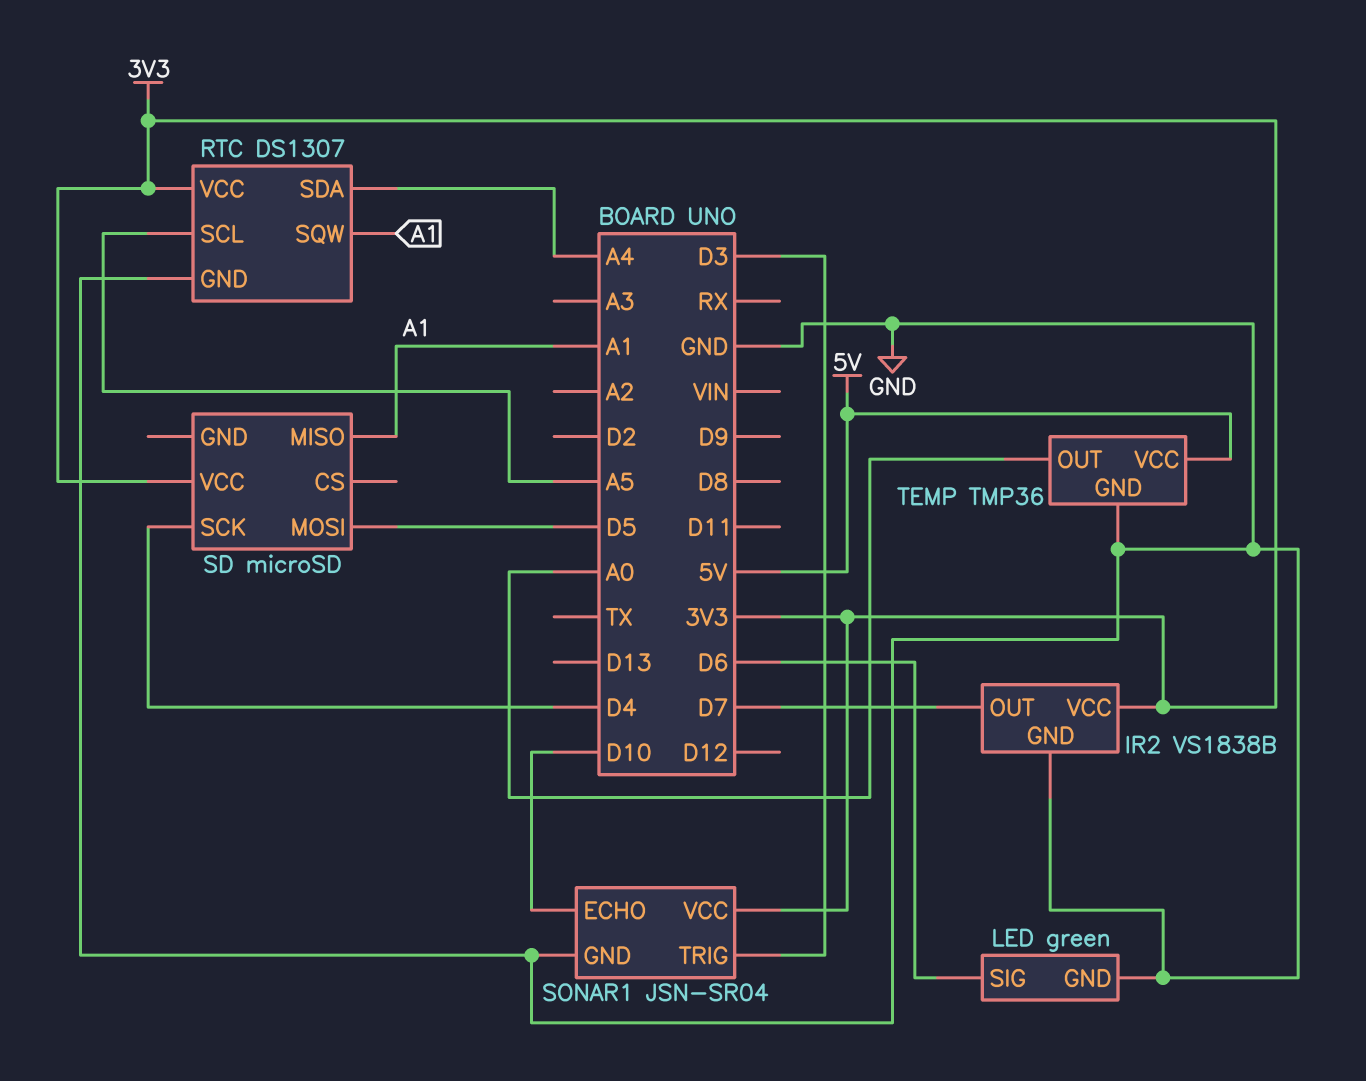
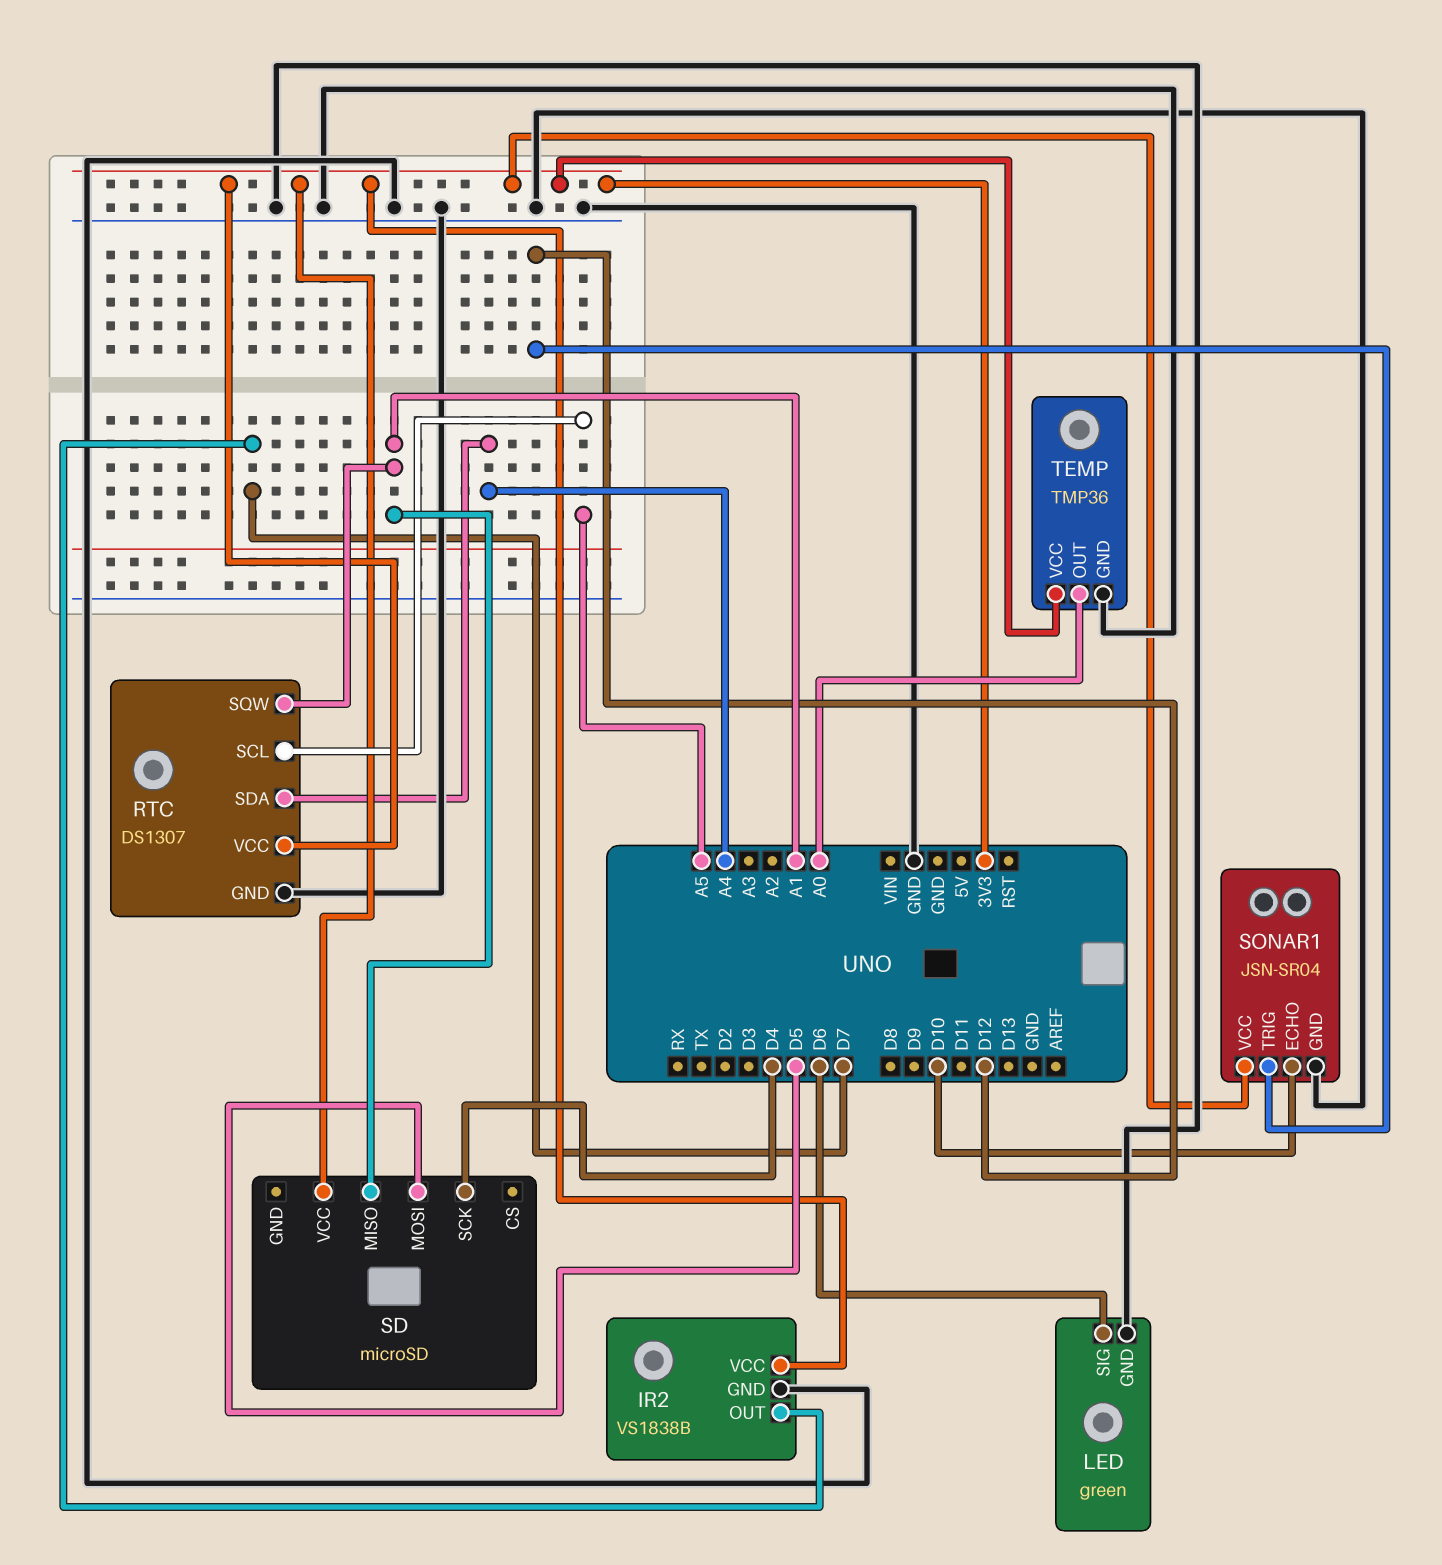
SONAR1 pin TRIG: D3 -> D12
TEMP pin VCC: 5V -> 3V3

